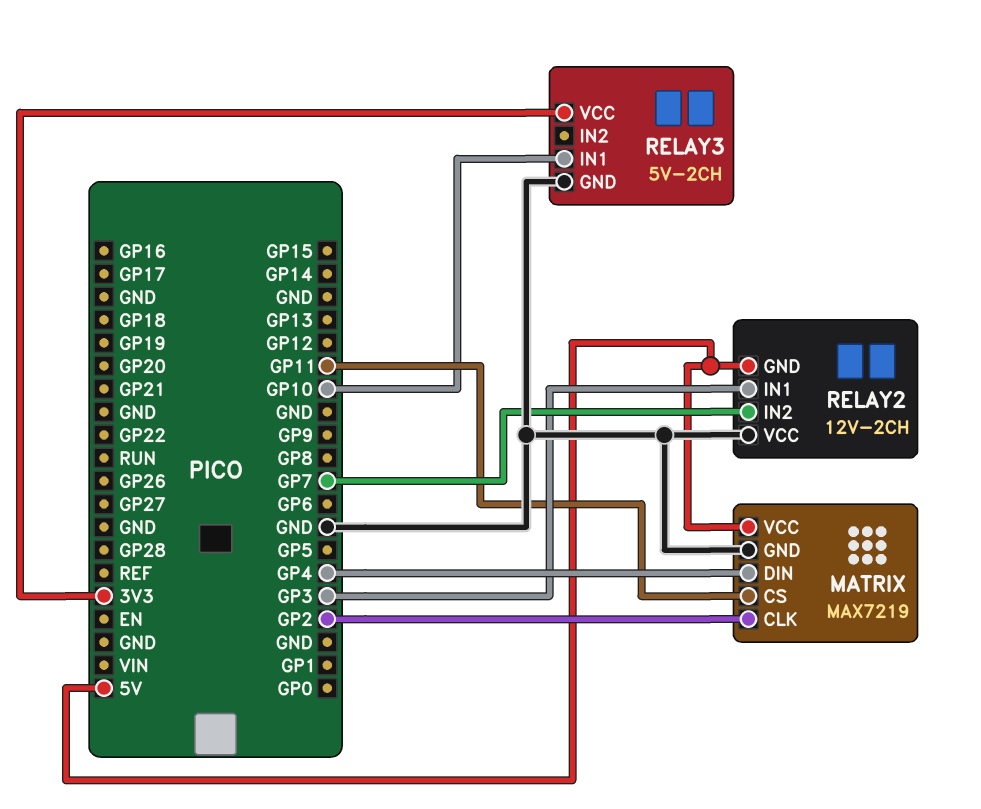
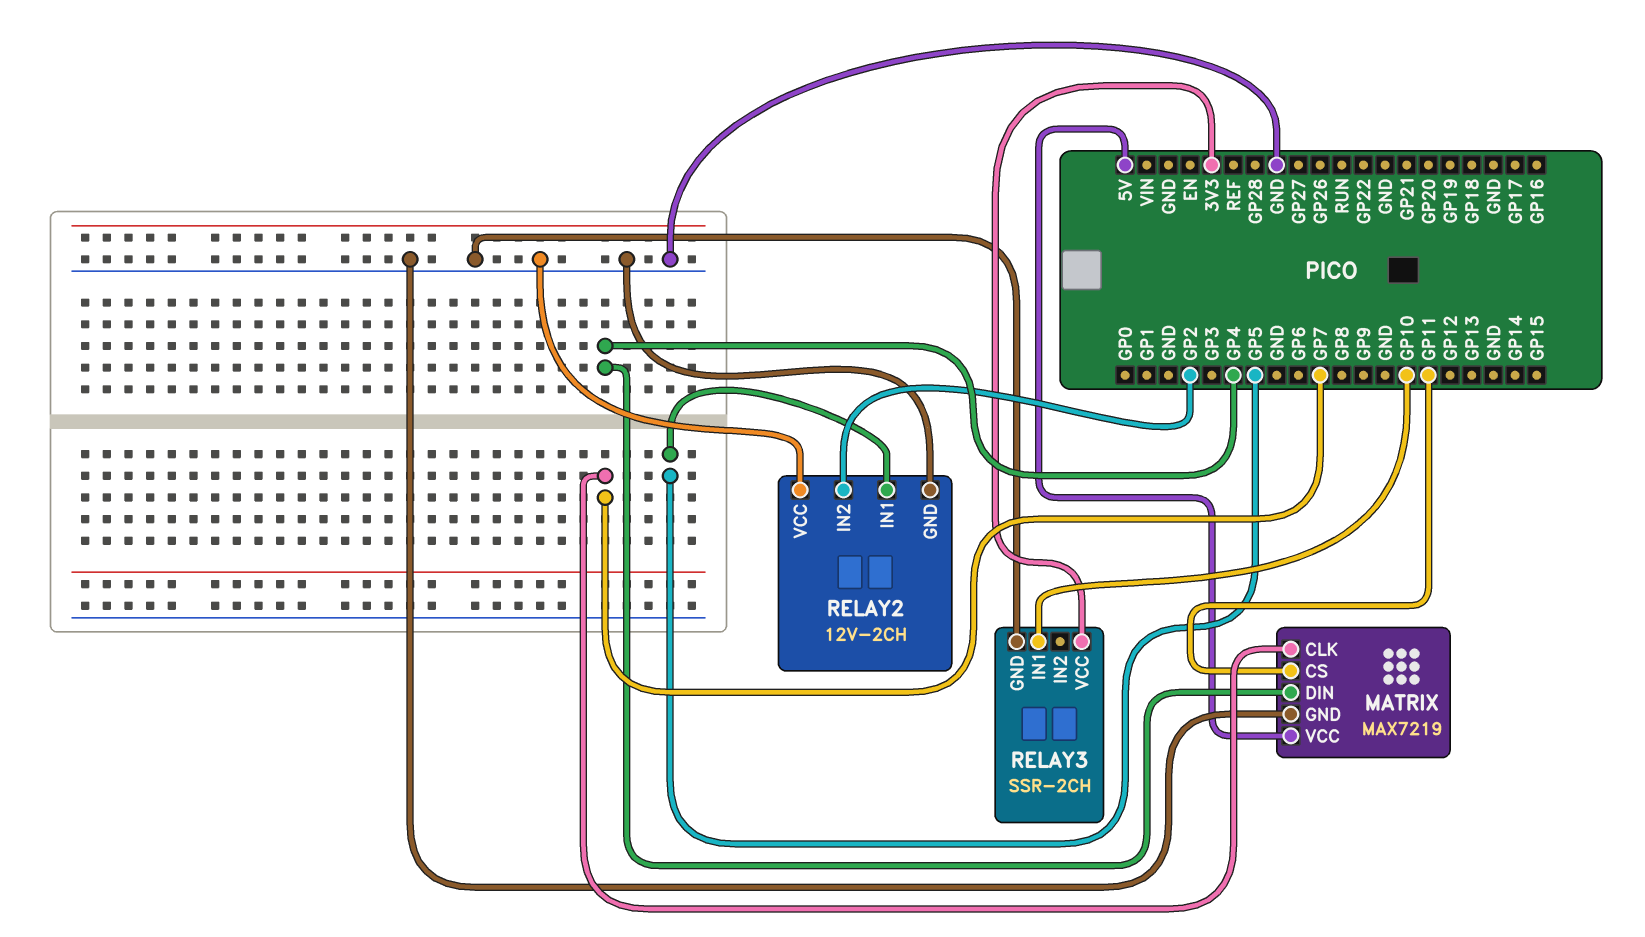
MATRIX pin CLK: GP2 -> GP7
RELAY2 pin GND: 5V -> GND
RELAY2 pin IN1: GP3 -> GP5
RELAY2 pin IN2: GP7 -> GP2
RELAY3: 5V-2CH -> SSR-2CH

